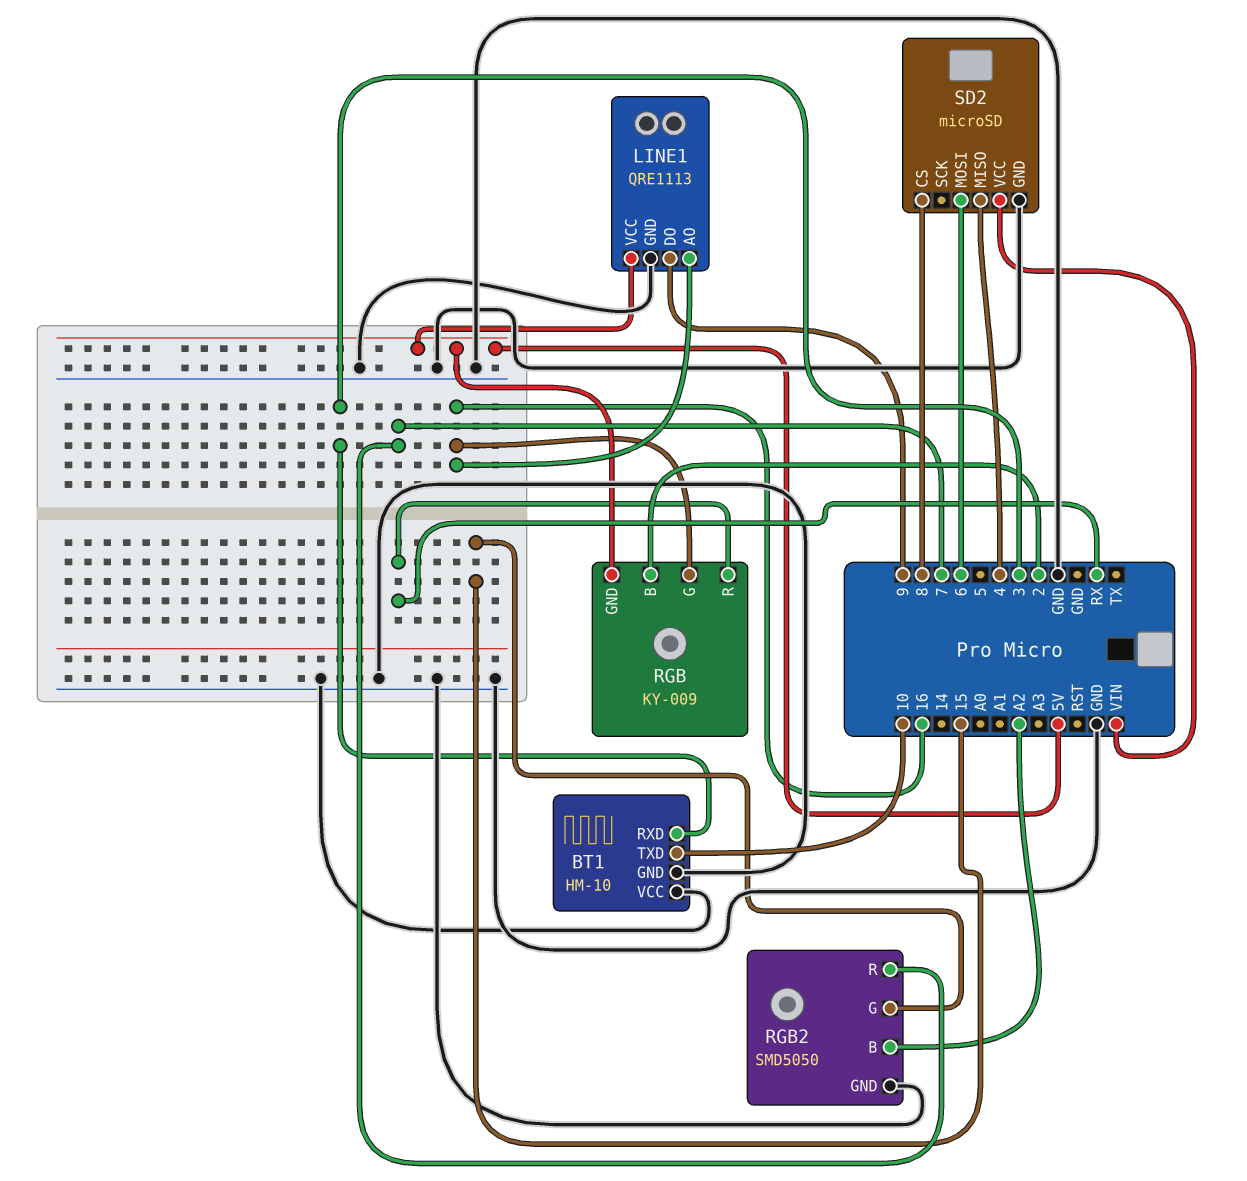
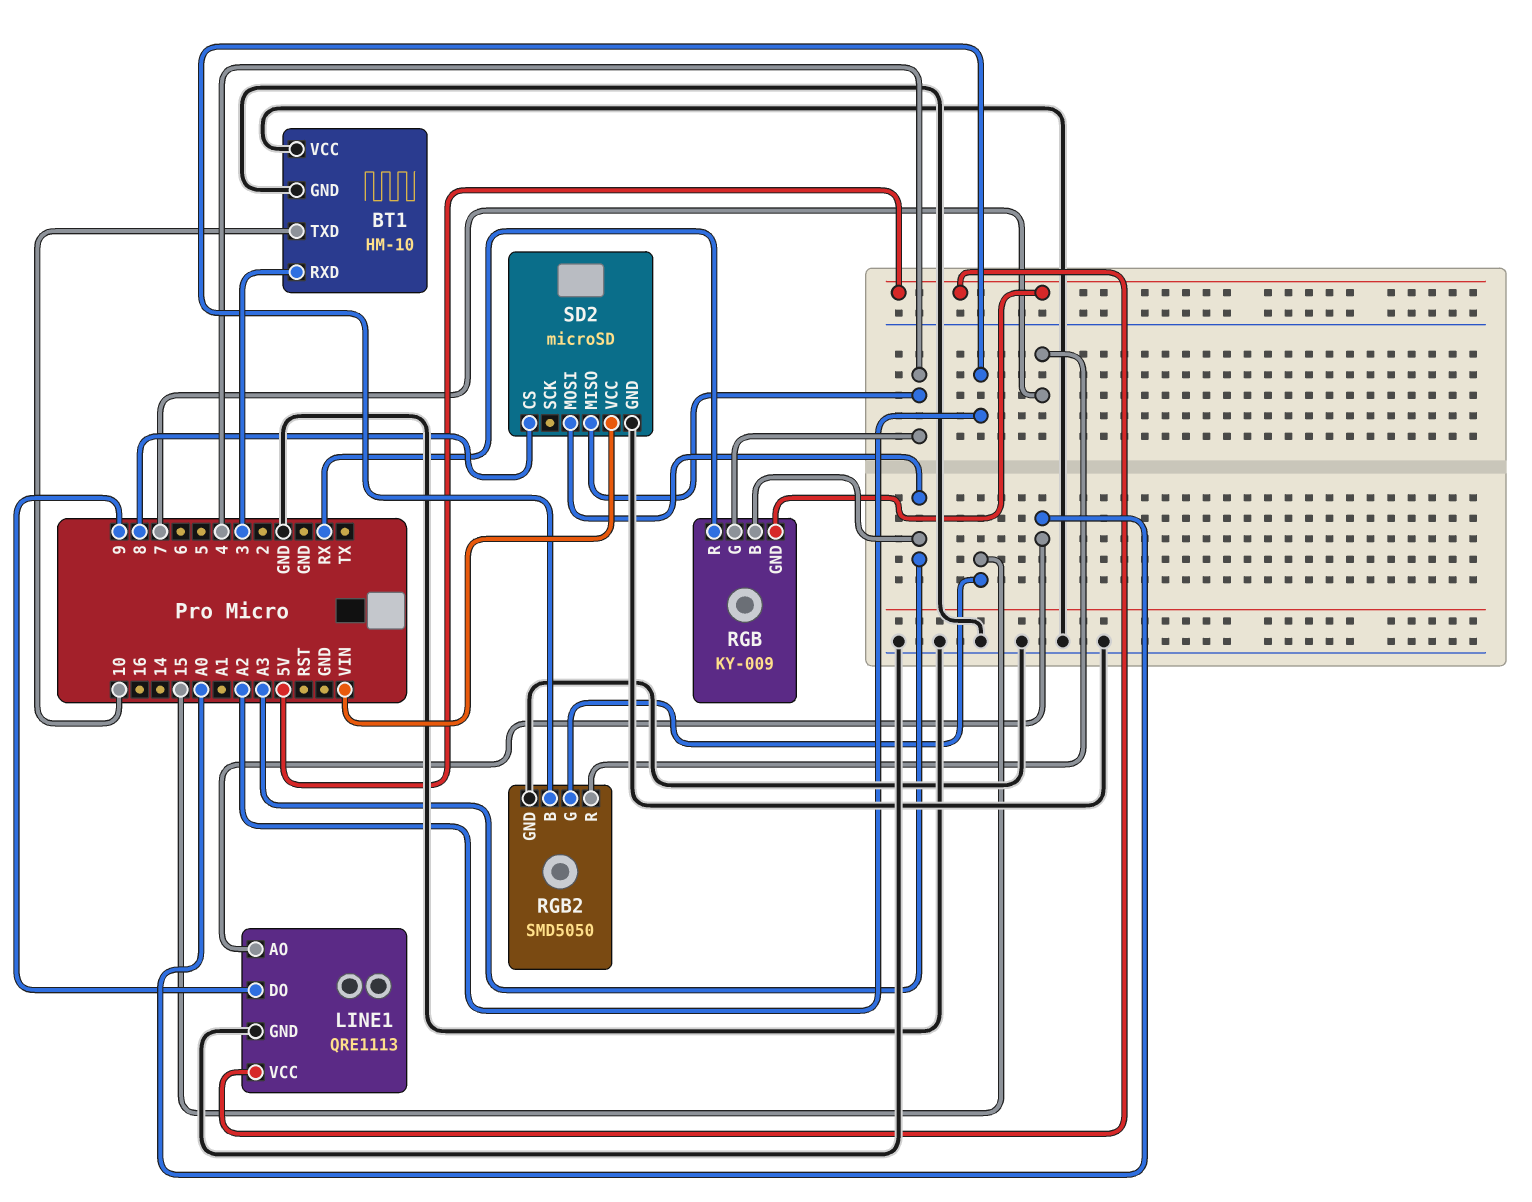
LINE1 pin AO: 16 -> A0
RGB pin B: 2 -> A3
RGB pin G: 16 -> 4
SD2 pin MOSI: 6 -> A3

